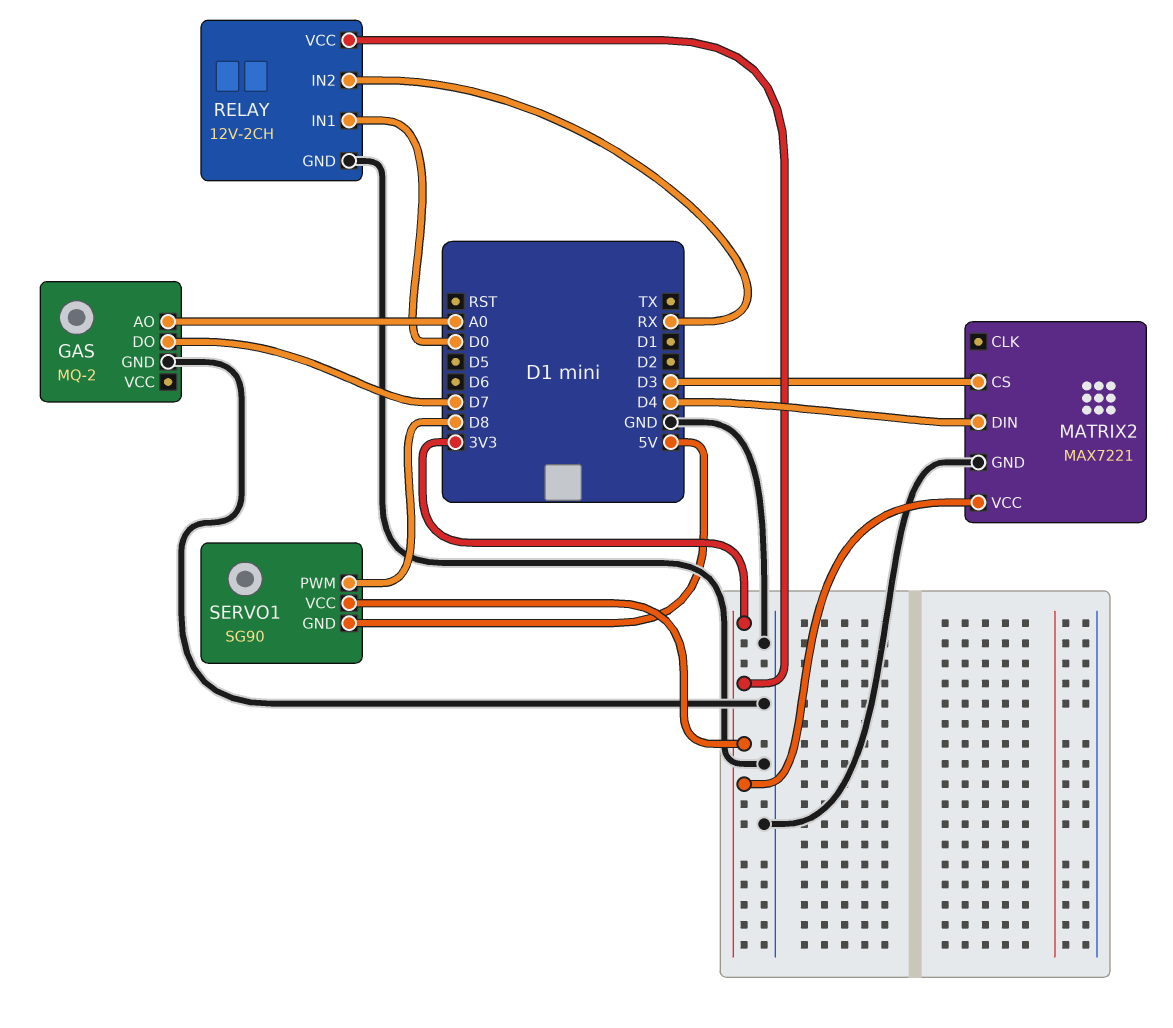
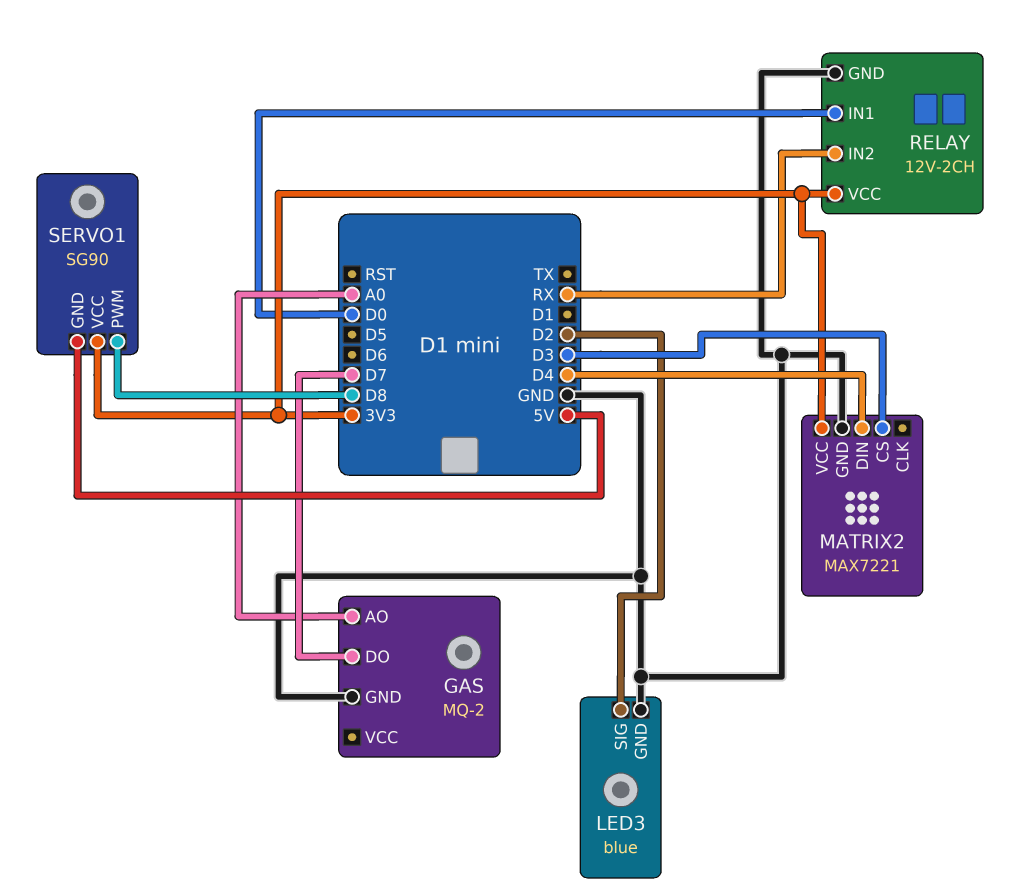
LED3: none -> blue
LED3 pin GND: none -> GND
LED3 pin SIG: none -> D2

